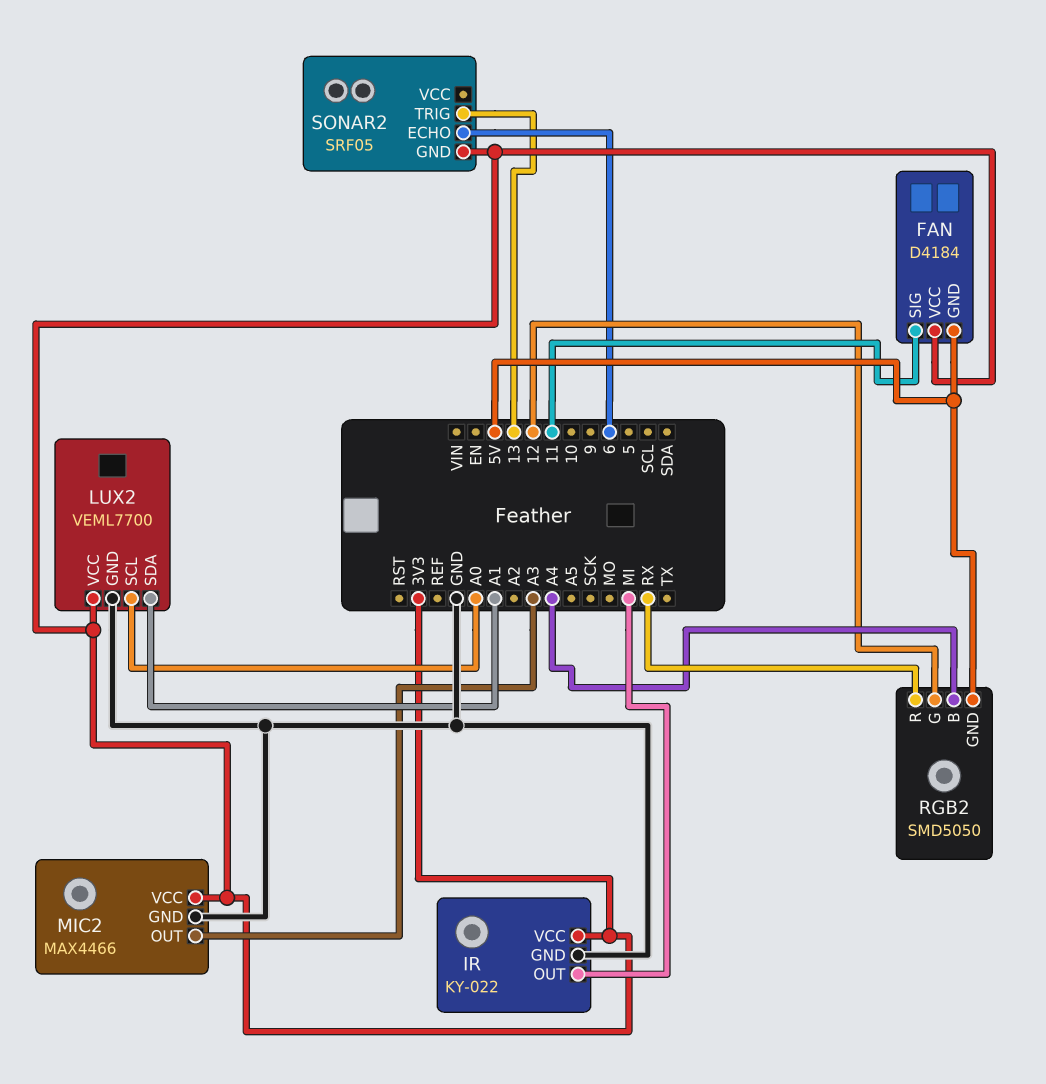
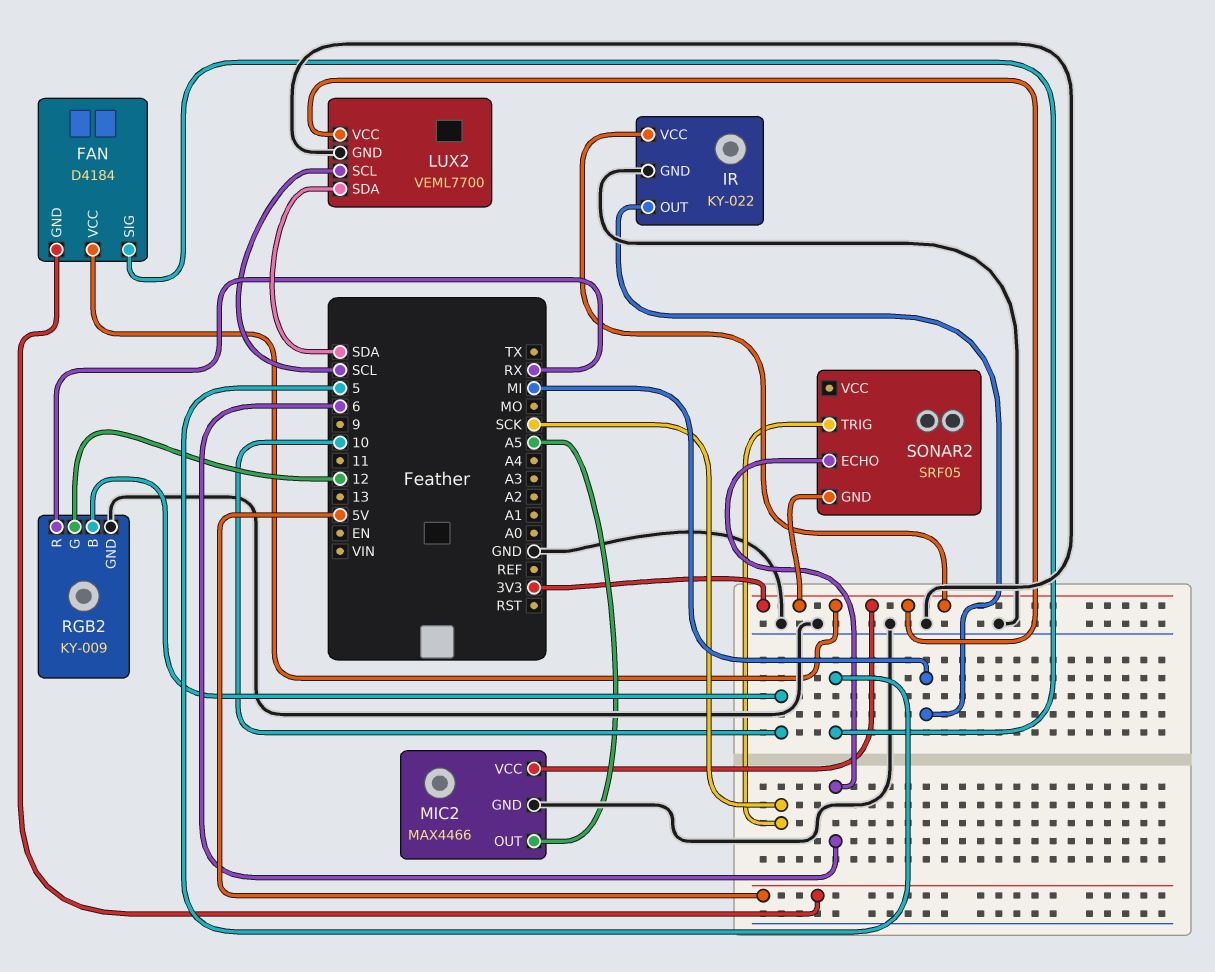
FAN pin SIG: 11 -> 5
LUX2 pin SCL: A0 -> SCL
LUX2 pin SDA: A1 -> SDA
MIC2 pin OUT: A3 -> A5
RGB2: SMD5050 -> KY-009
RGB2 pin B: A4 -> 10
RGB2 pin GND: 5V -> GND
SONAR2 pin TRIG: 13 -> SCK

